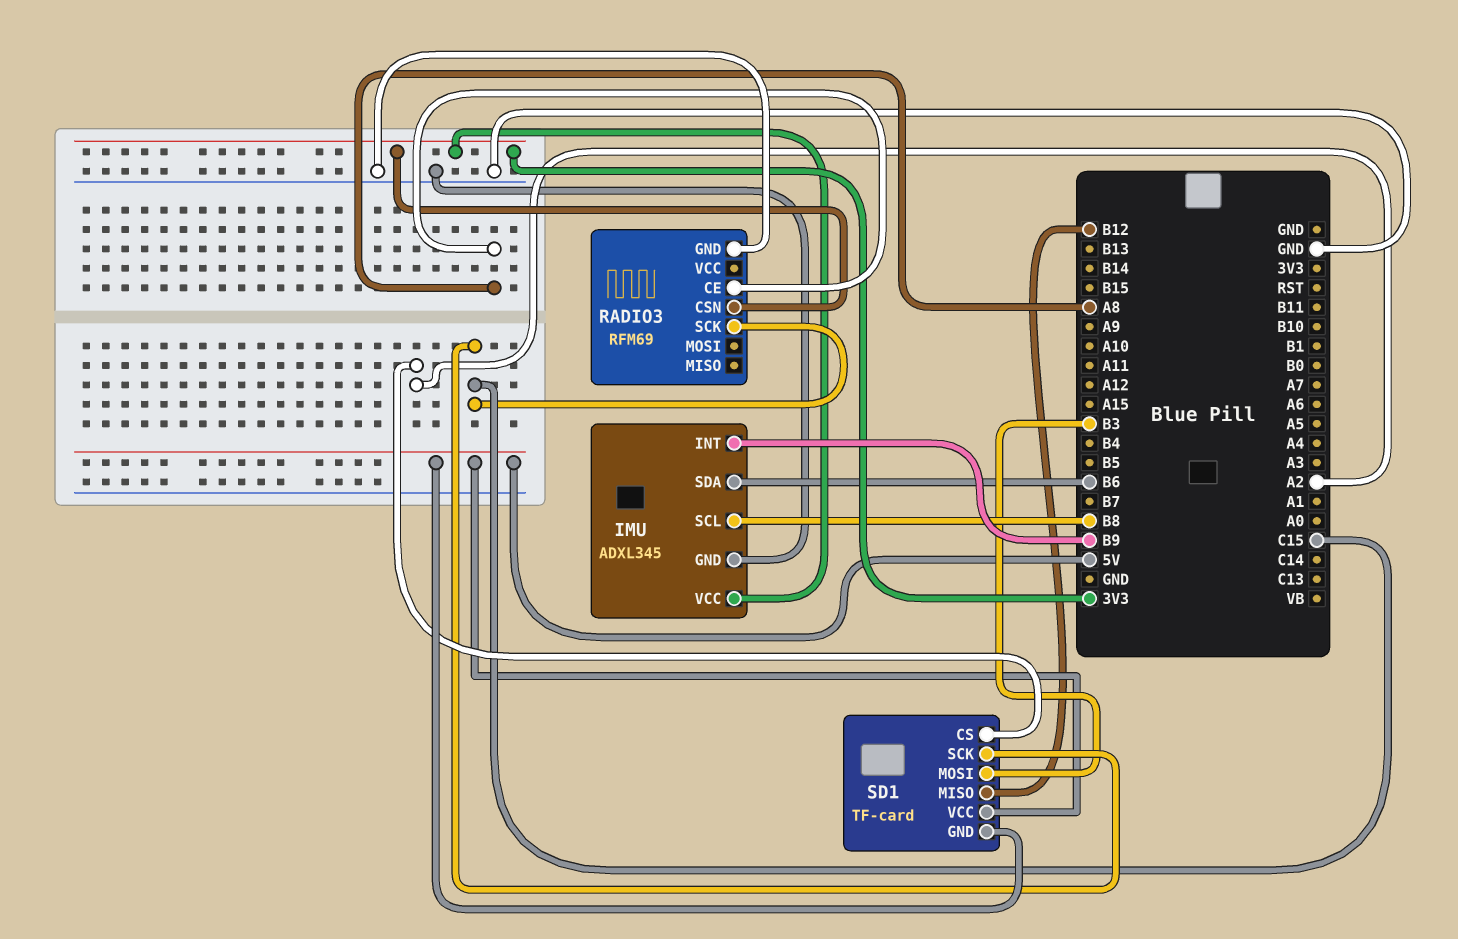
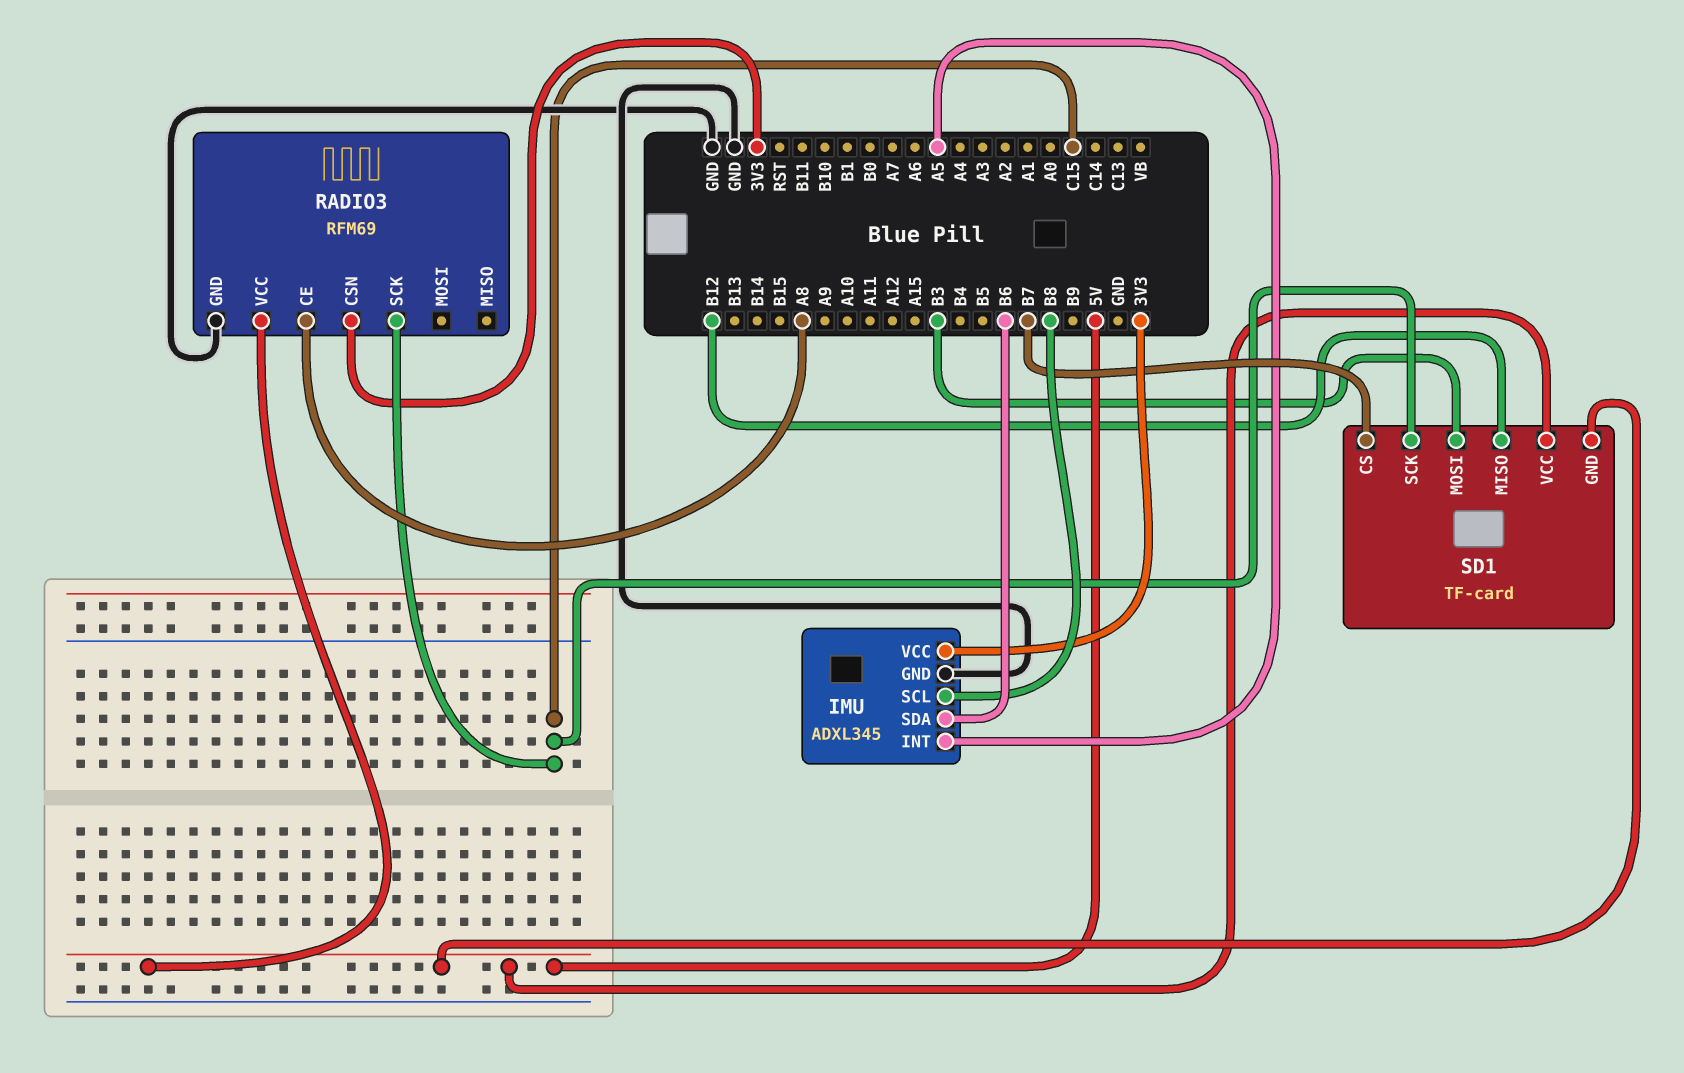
IMU pin INT: B9 -> A5
RADIO3 pin VCC: none -> 5V
SD1 pin CS: A2 -> B7

